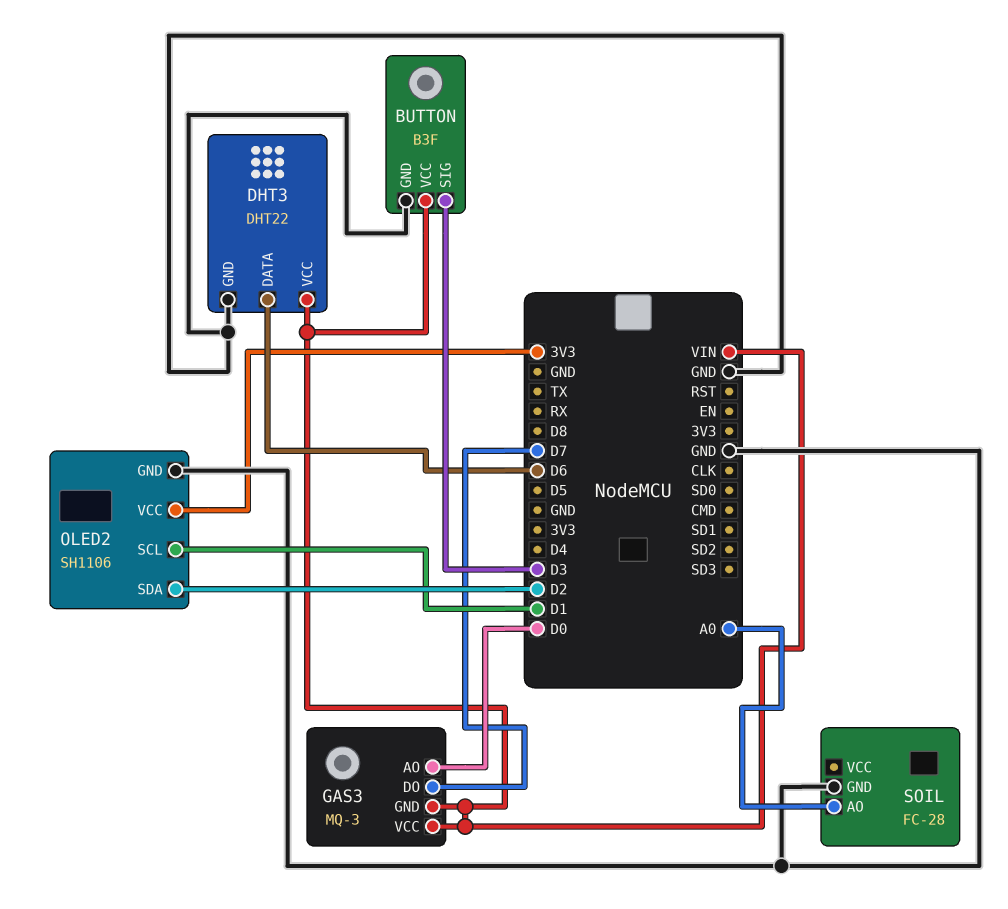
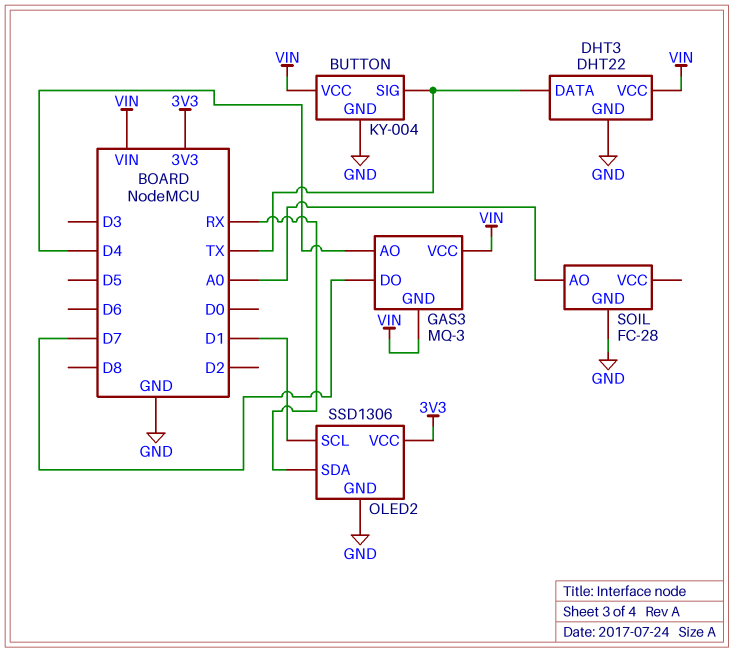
BUTTON: B3F -> KY-004
BUTTON pin SIG: D3 -> TX
DHT3 pin DATA: D6 -> TX
GAS3 pin AO: D0 -> D4
OLED2: SH1106 -> SSD1306
OLED2 pin SDA: D2 -> RX

